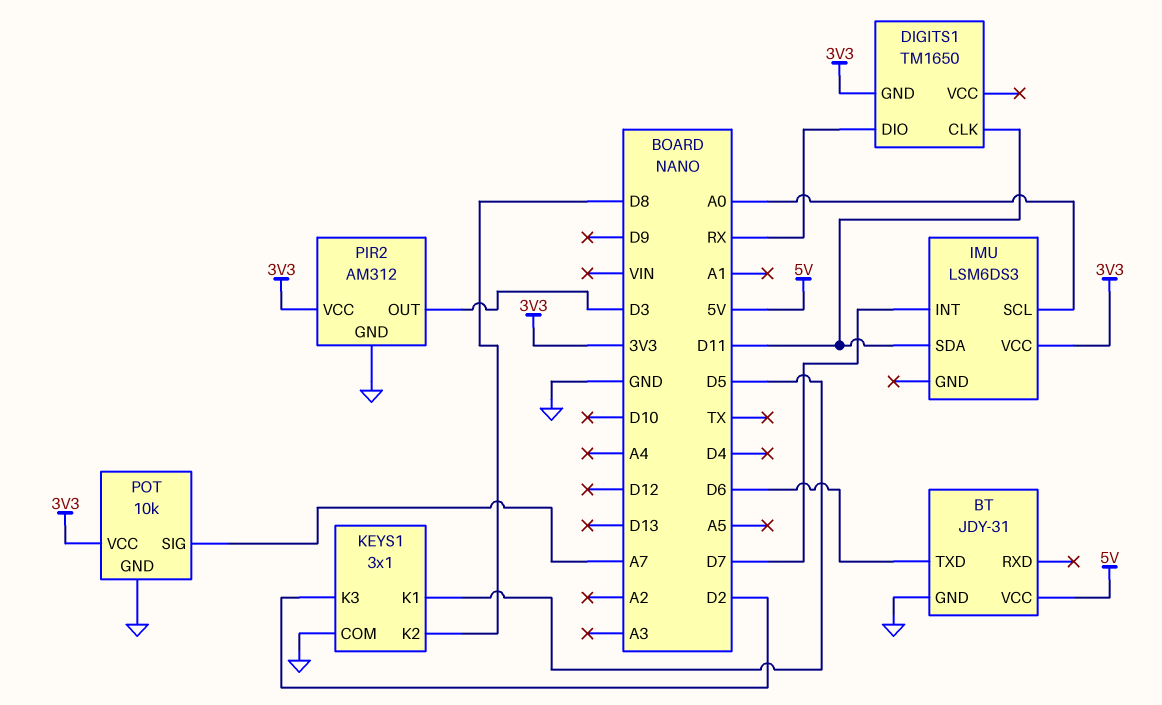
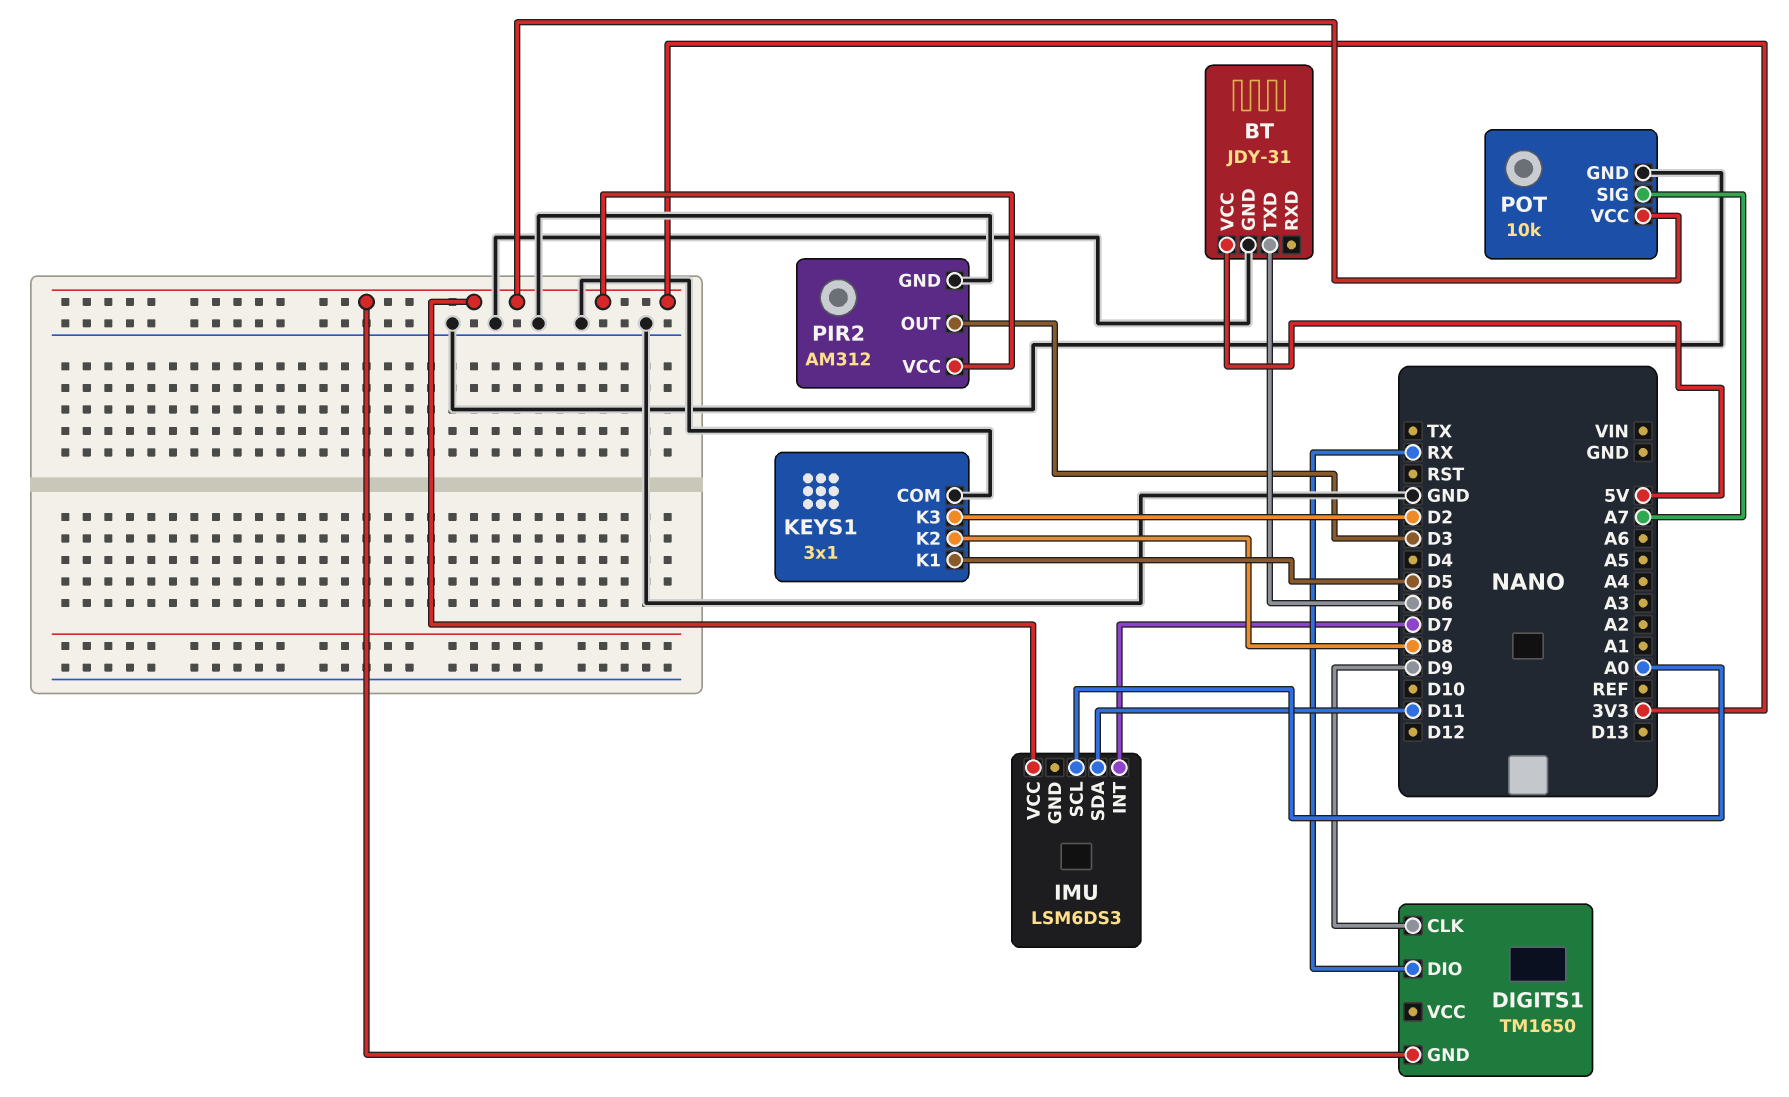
DIGITS1 pin CLK: D11 -> D9

